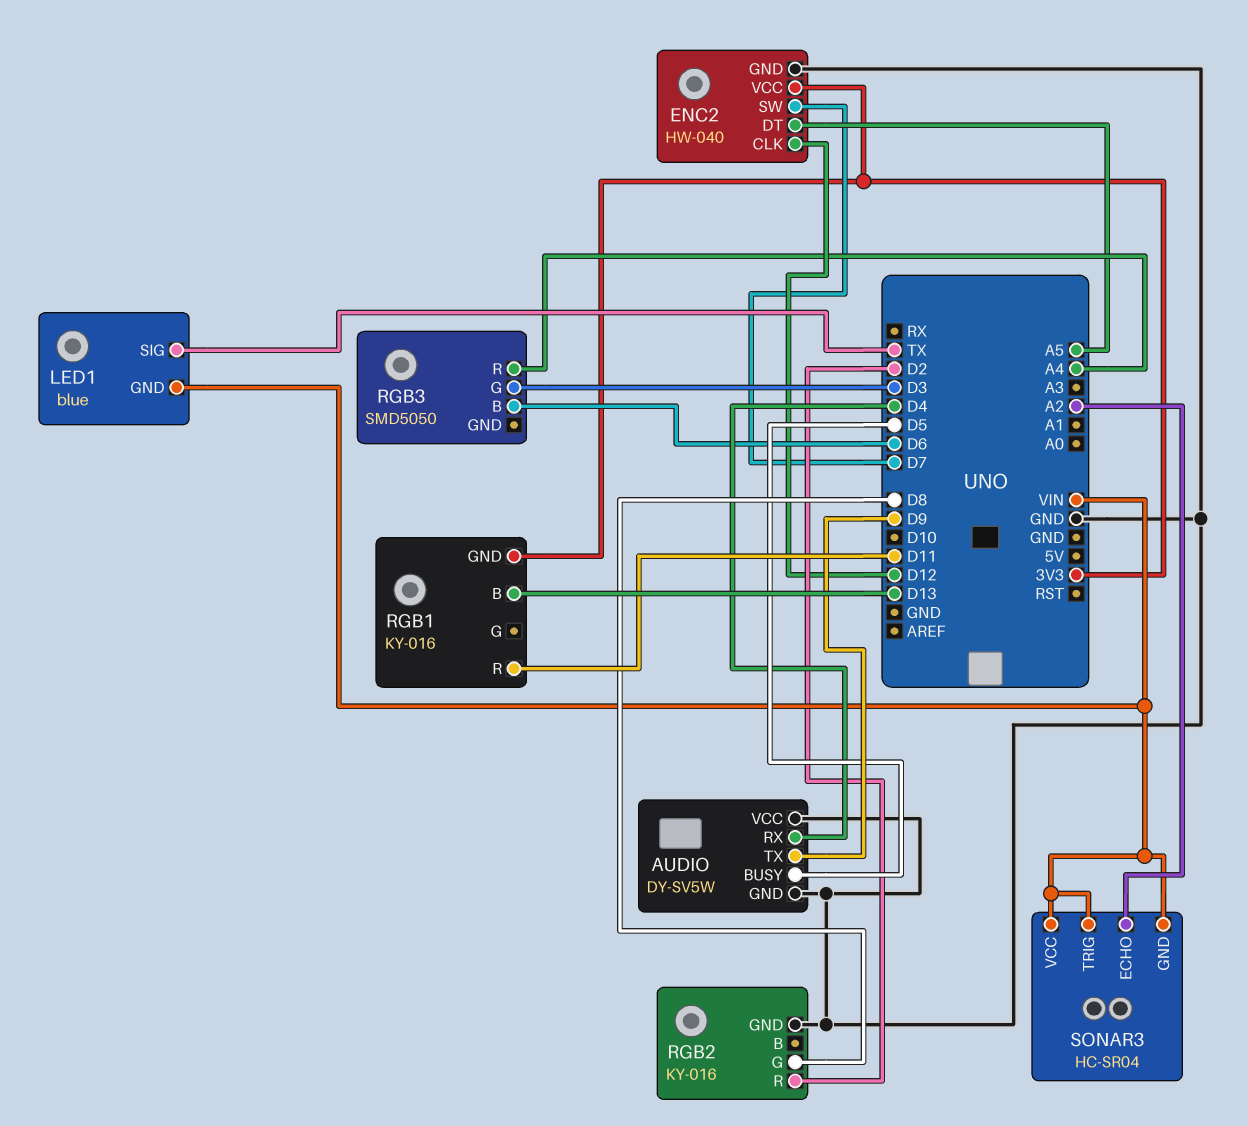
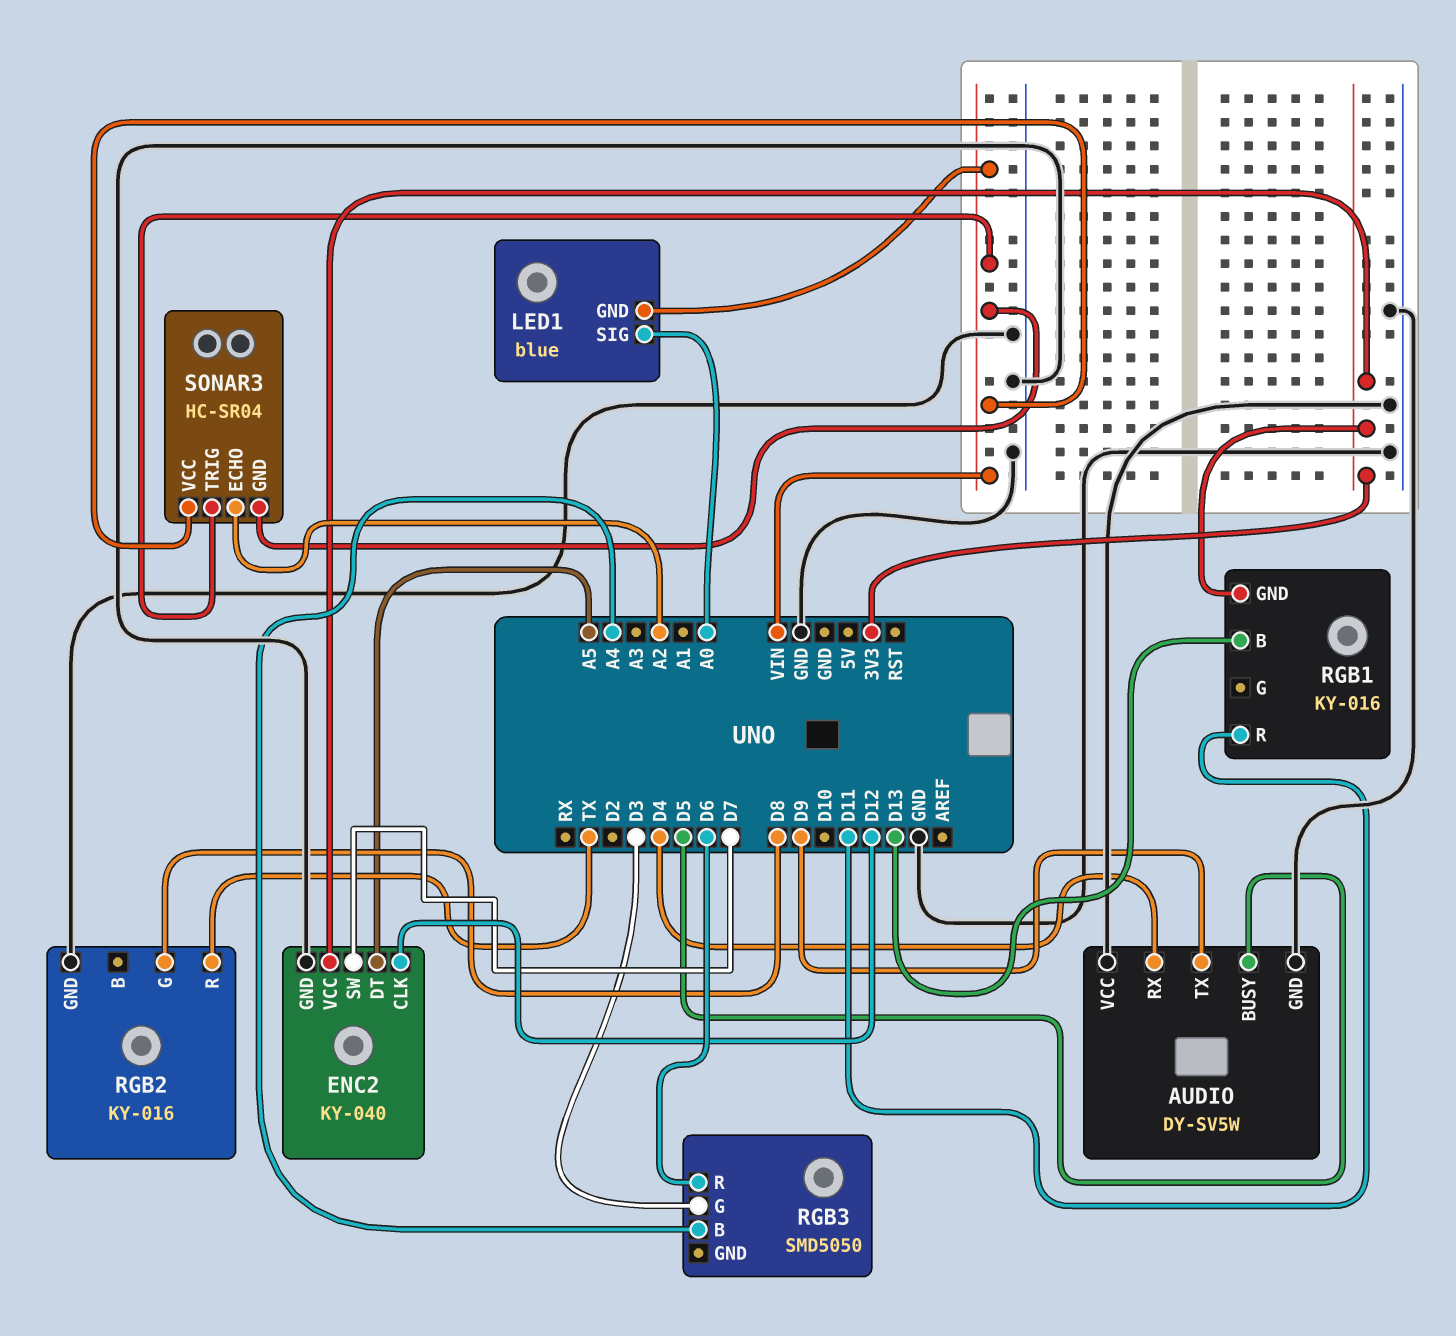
ENC2: HW-040 -> KY-040
LED1 pin SIG: TX -> A0
RGB2 pin R: D2 -> TX
RGB3 pin B: D6 -> A4
RGB3 pin R: A4 -> D6

